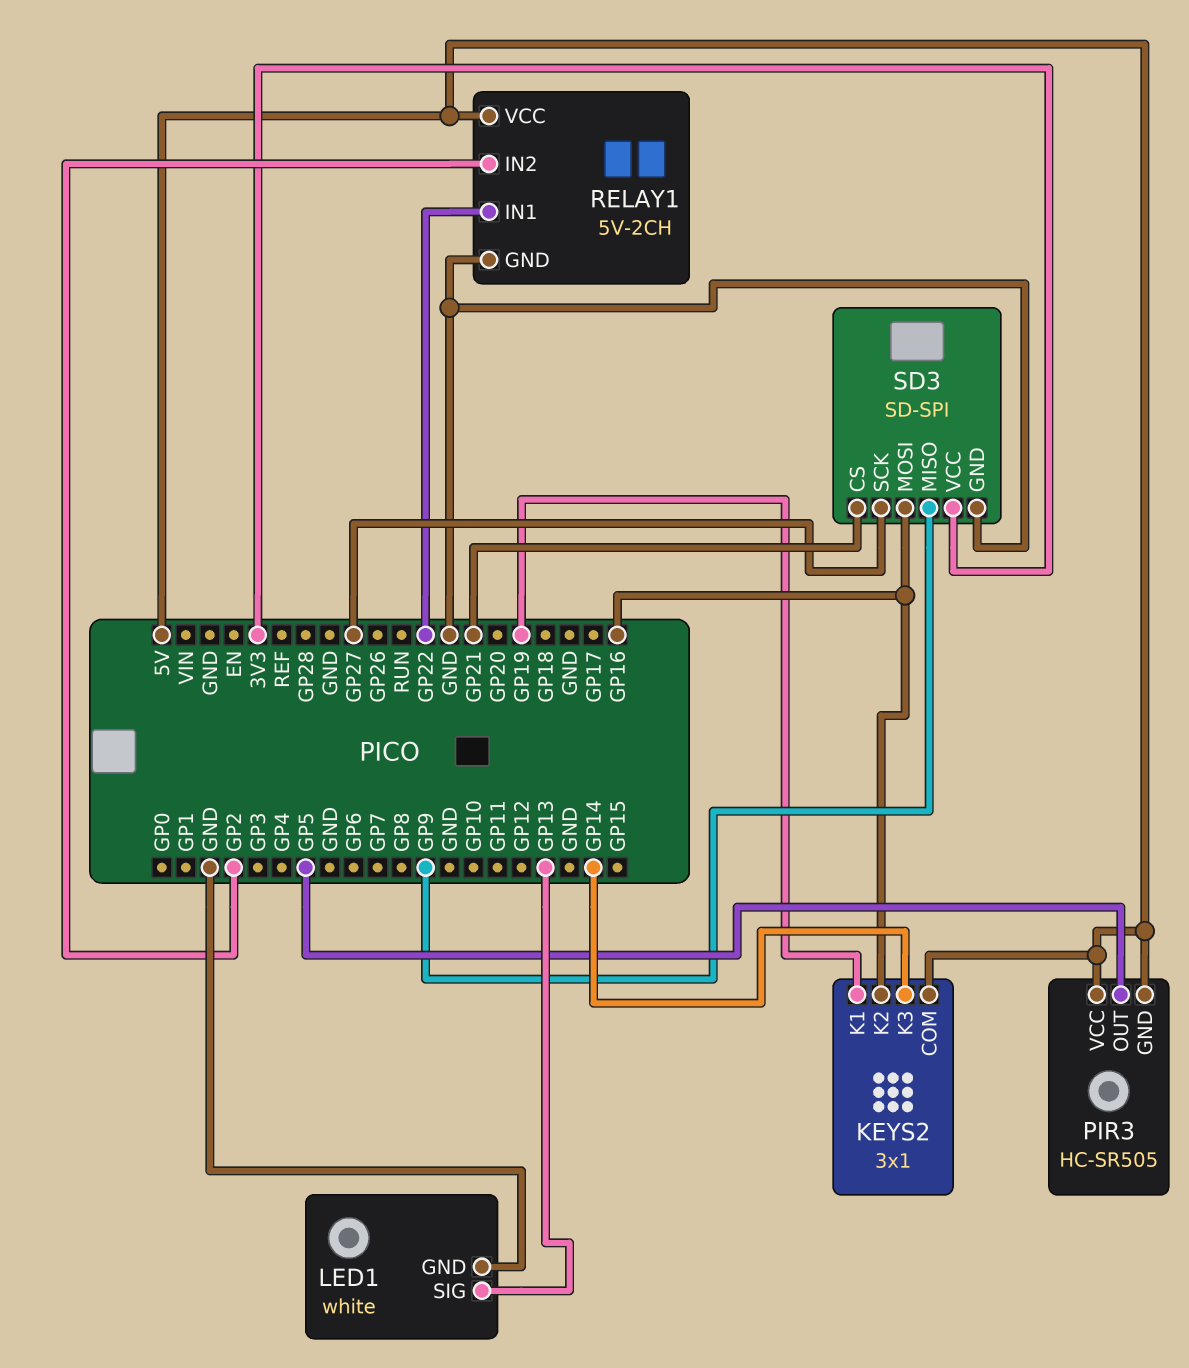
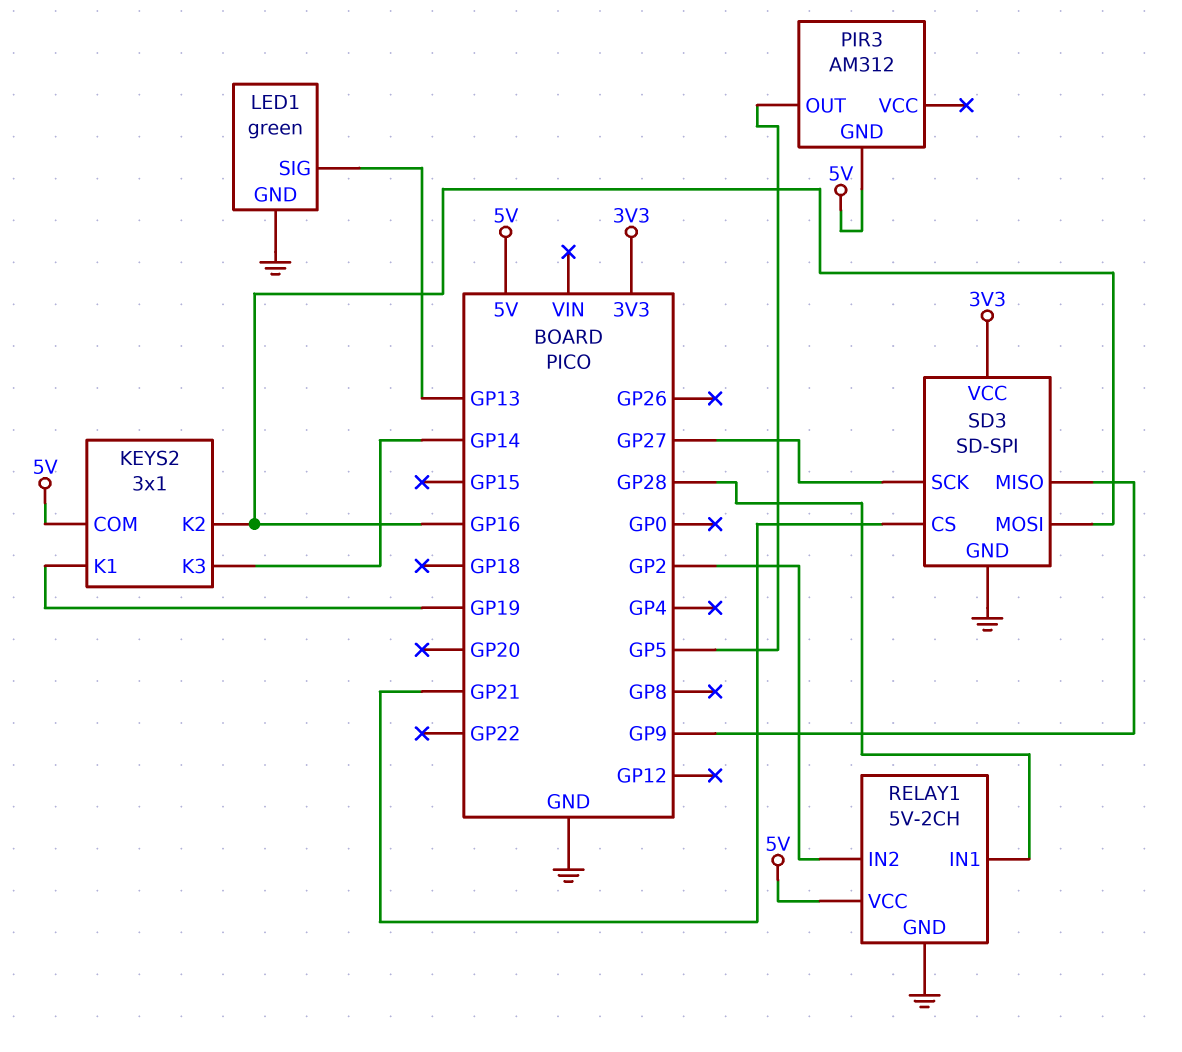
LED1: white -> green
PIR3: HC-SR505 -> AM312
PIR3 pin VCC: 5V -> none
RELAY1 pin IN1: GP22 -> GP28

